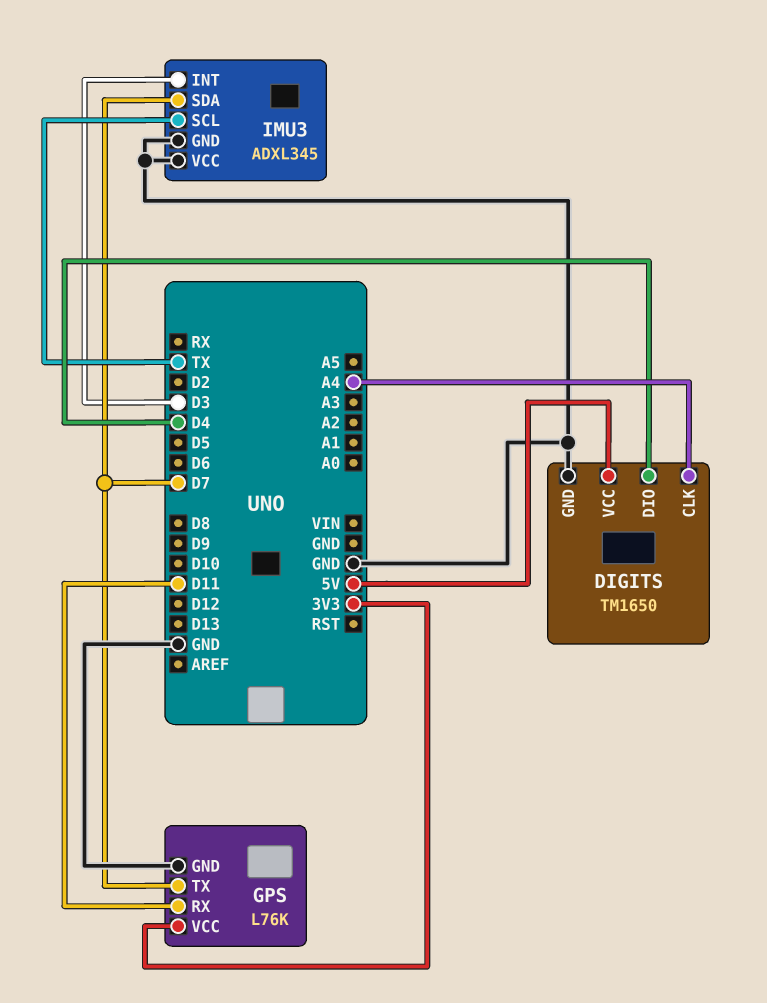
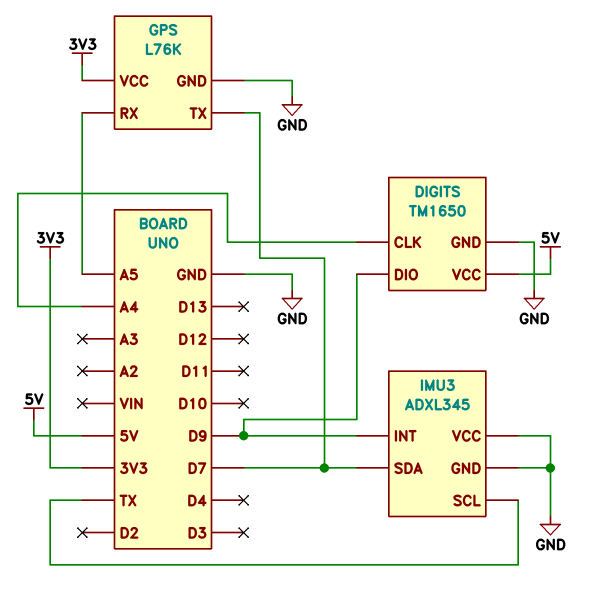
DIGITS pin DIO: D4 -> D9
GPS pin RX: D11 -> A5
IMU3 pin INT: D3 -> D9

